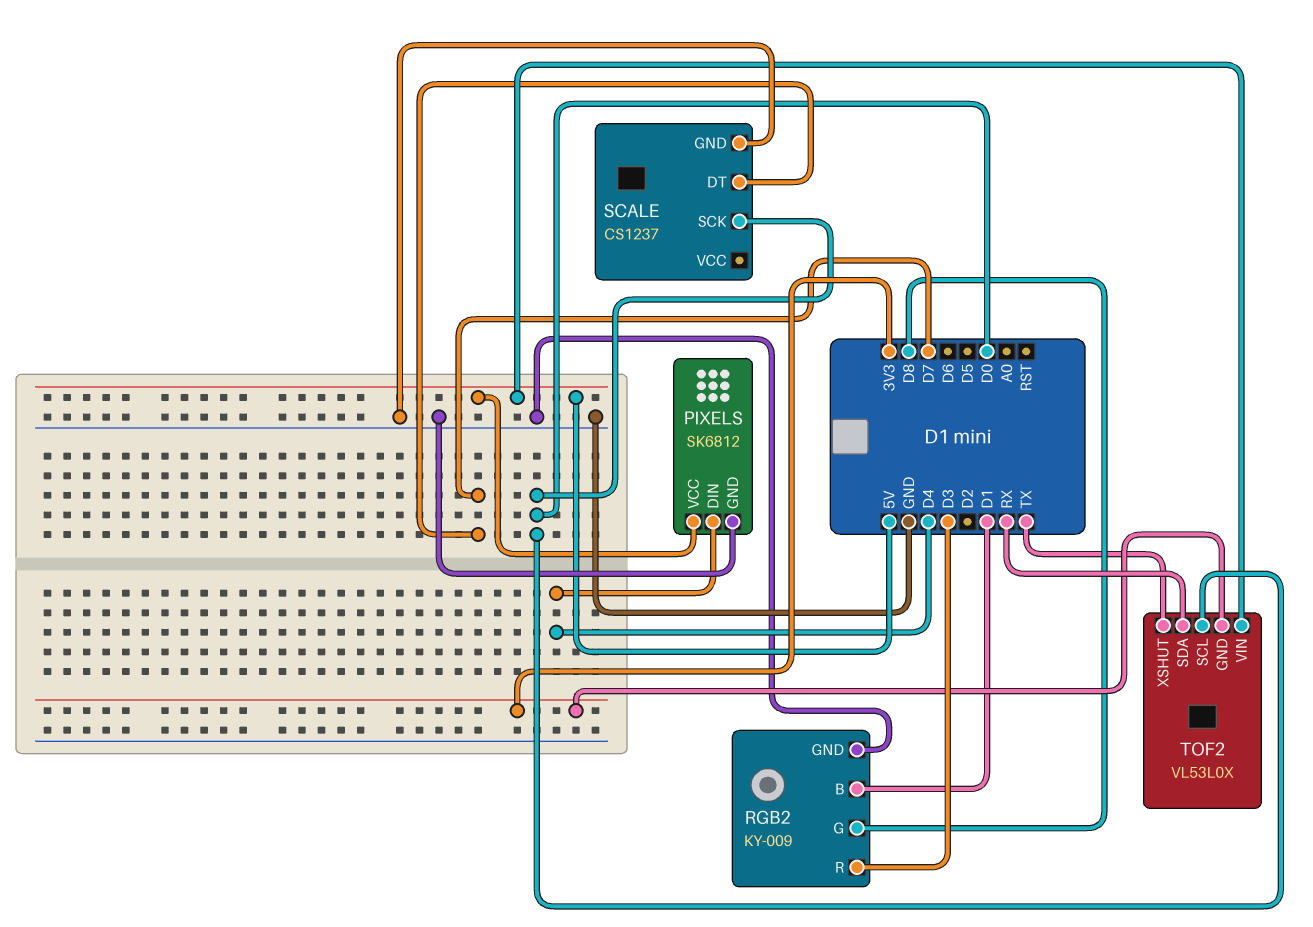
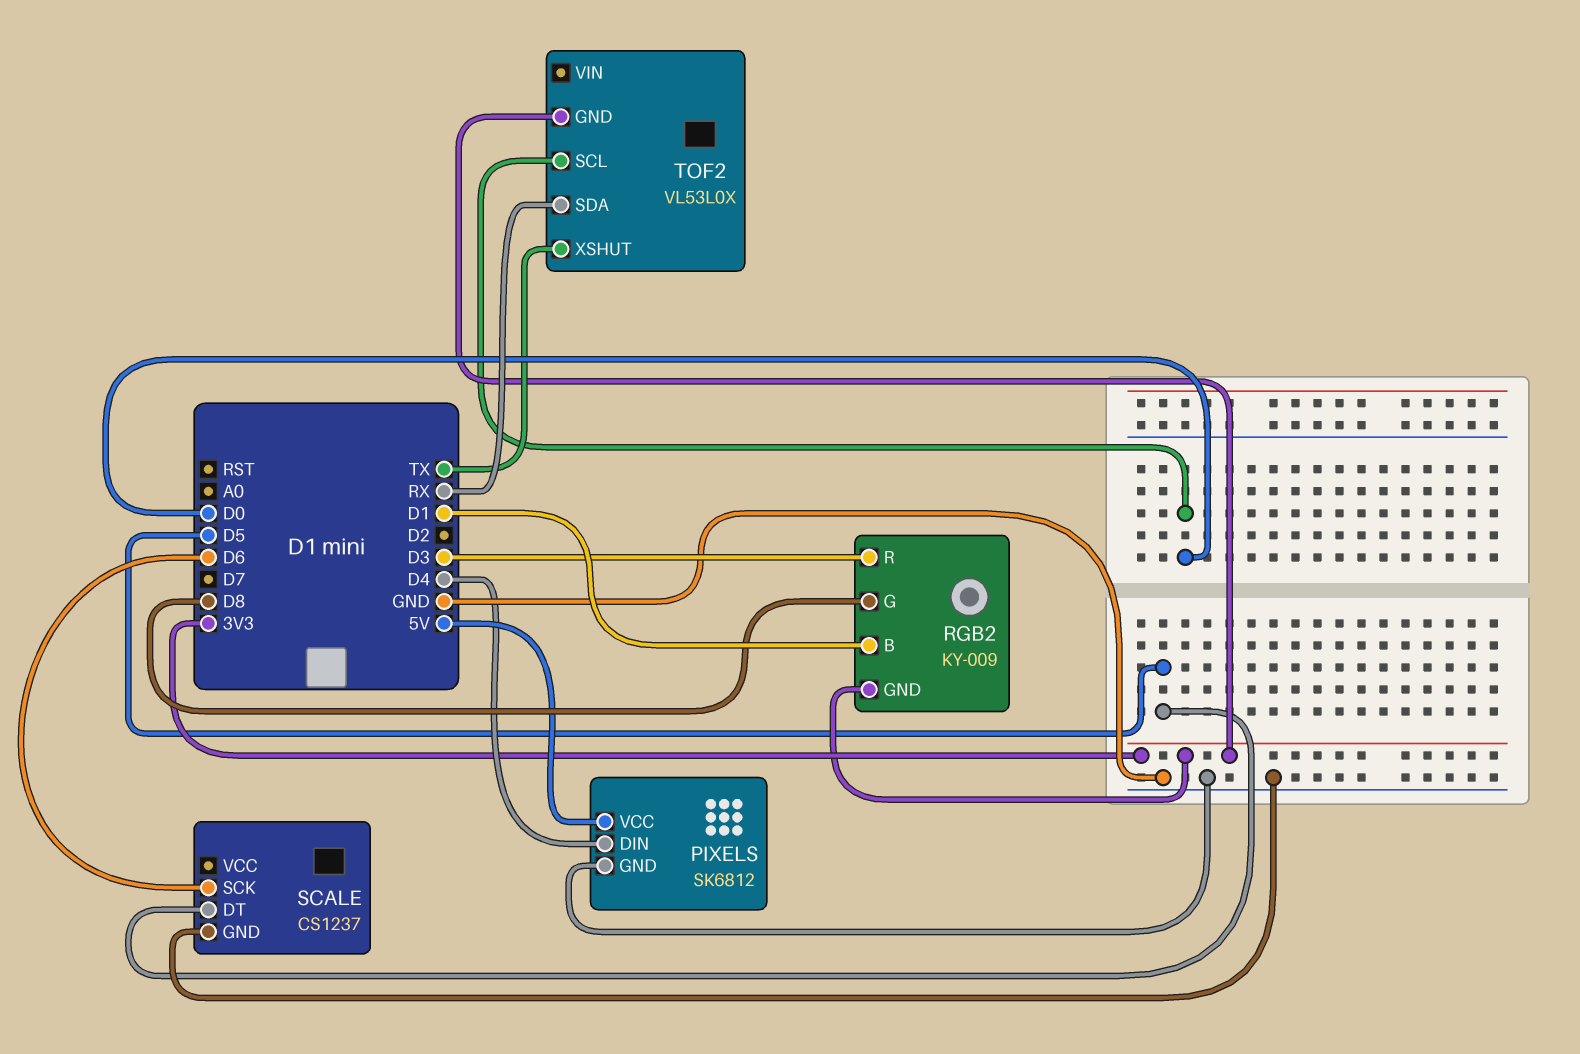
RGB2 pin GND: GND -> 3V3
SCALE pin DT: D7 -> D5
SCALE pin SCK: D0 -> D6
TOF2 pin VIN: 5V -> none

